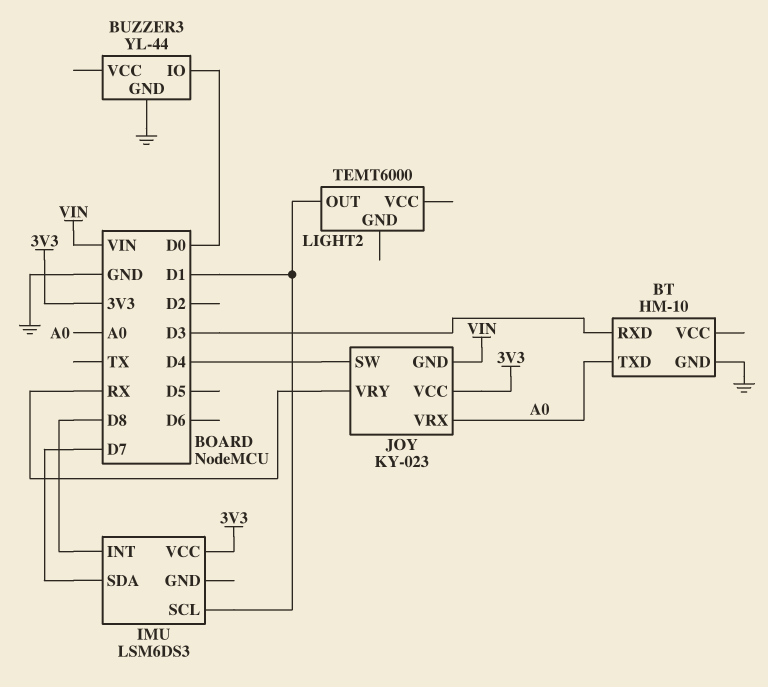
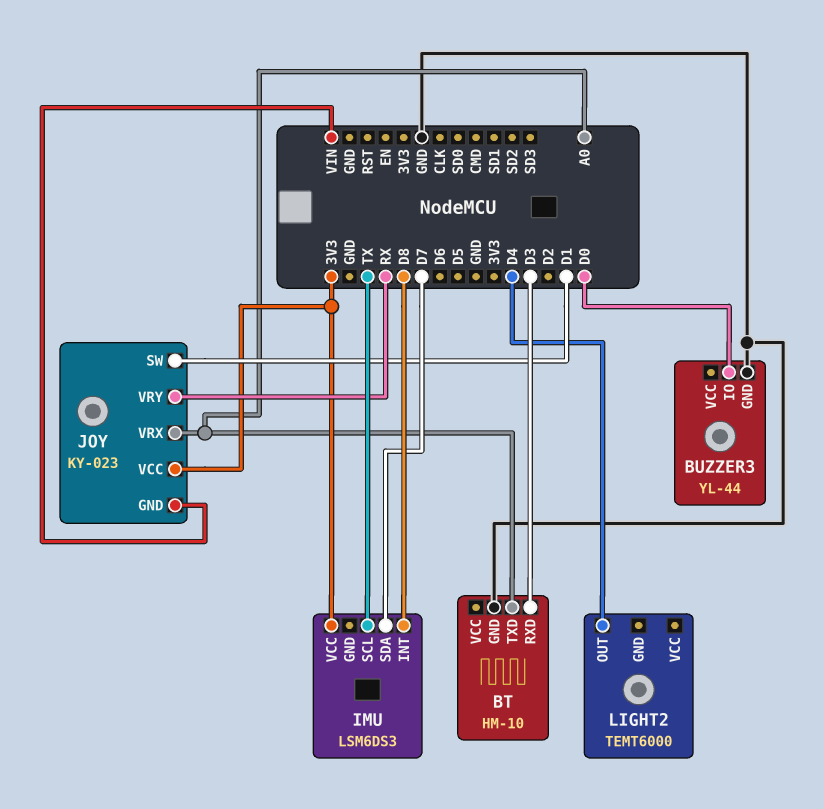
IMU pin SCL: D1 -> TX
JOY pin SW: D4 -> D1
LIGHT2 pin OUT: D1 -> D4

